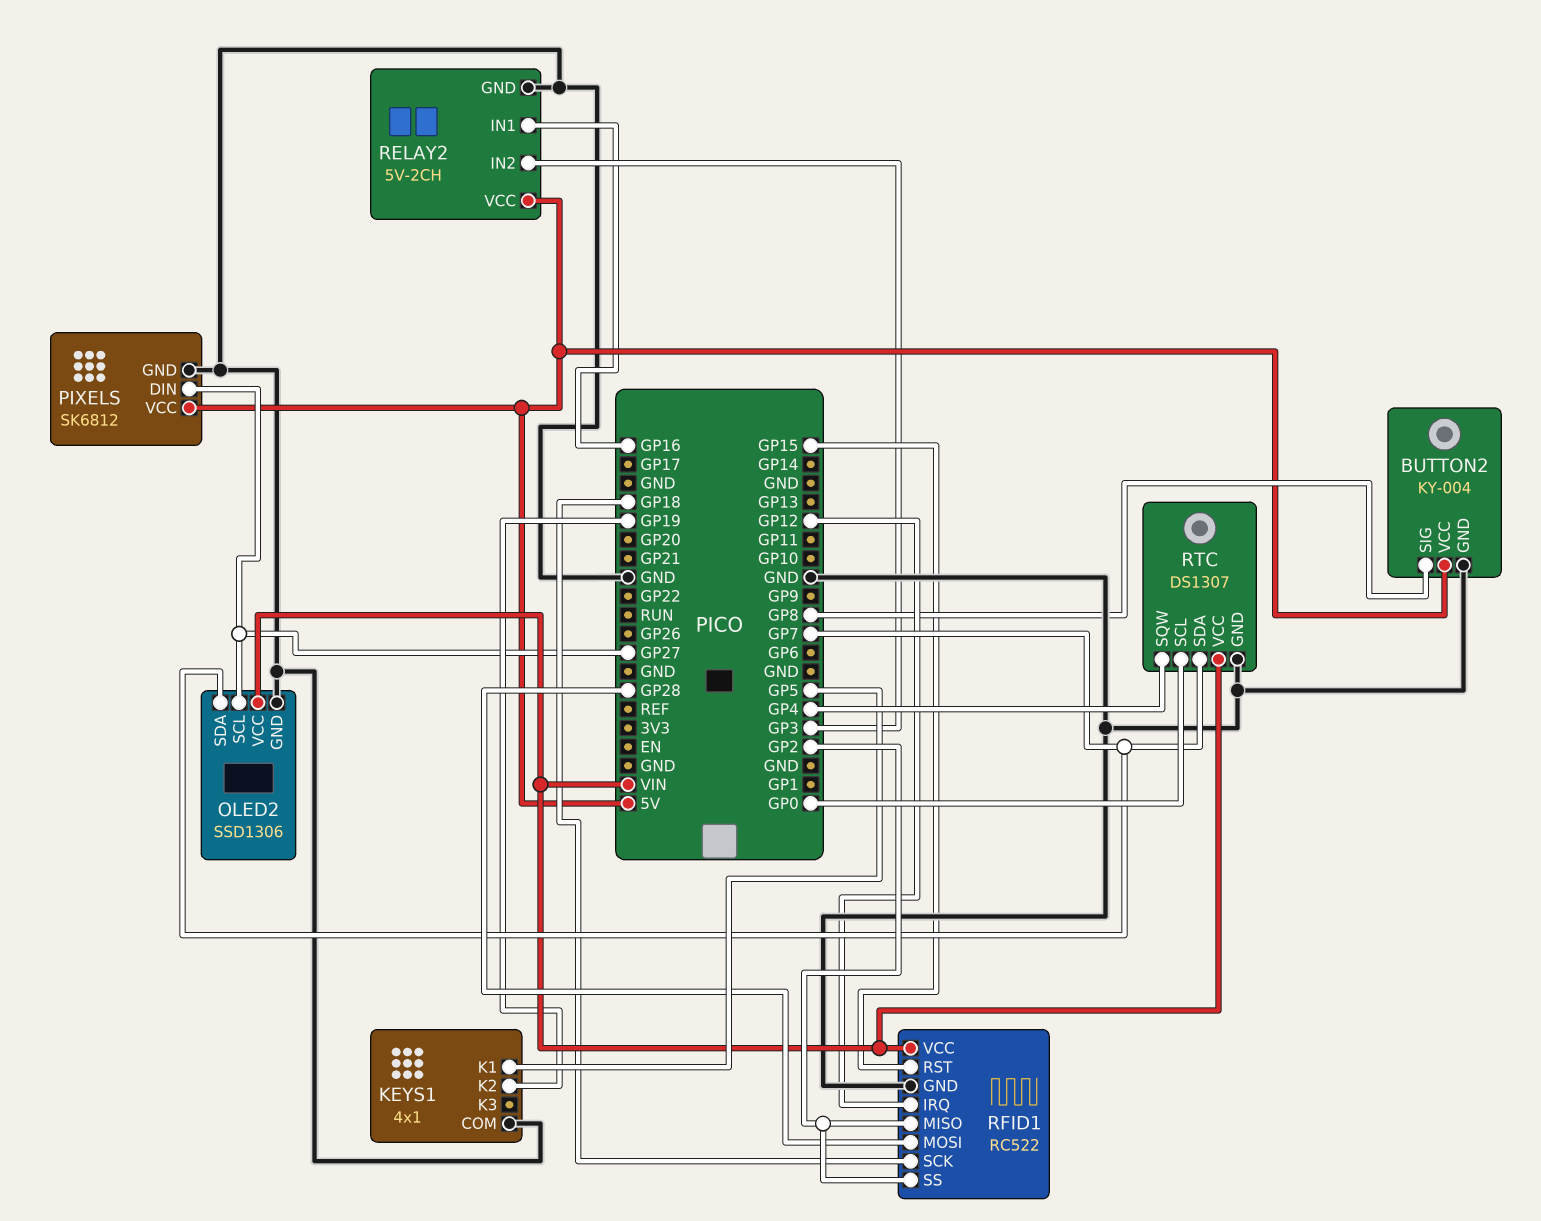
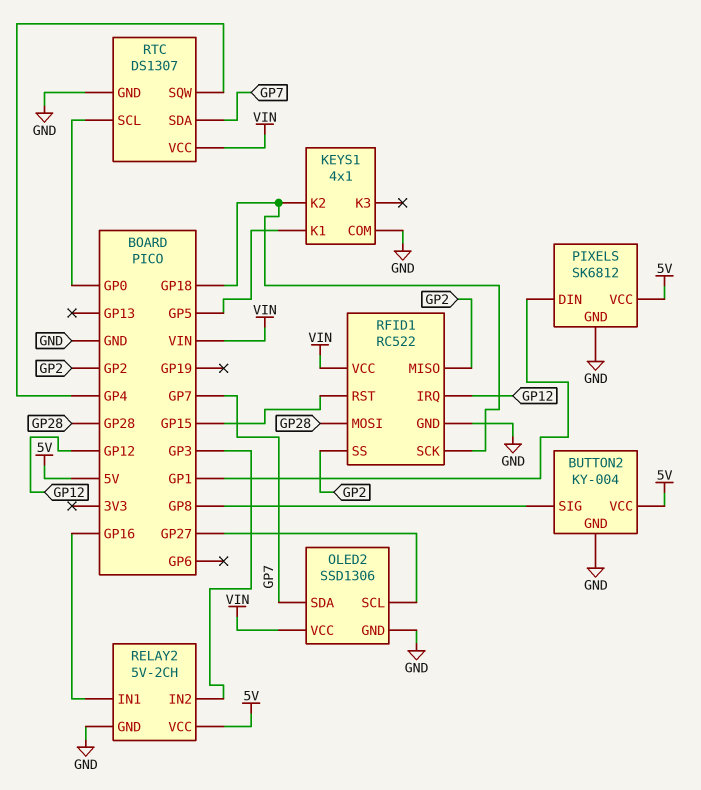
KEYS1 pin K2: GP19 -> GP18
PIXELS pin DIN: GP27 -> GP1

